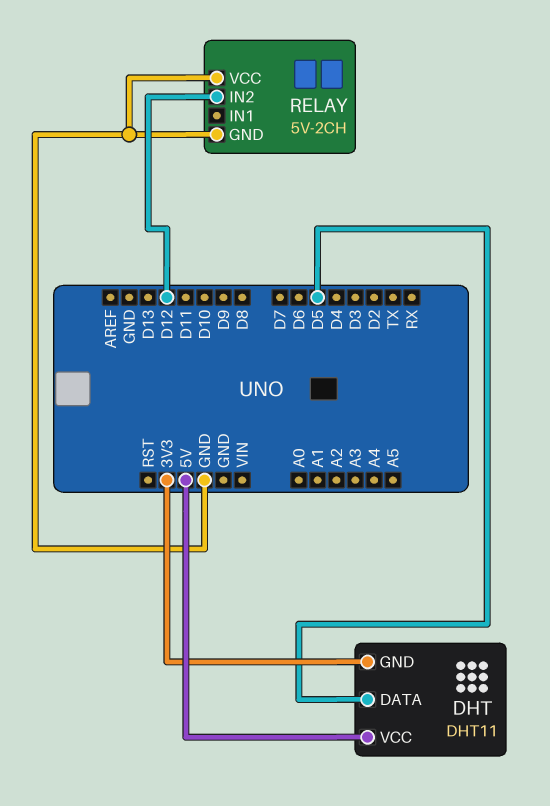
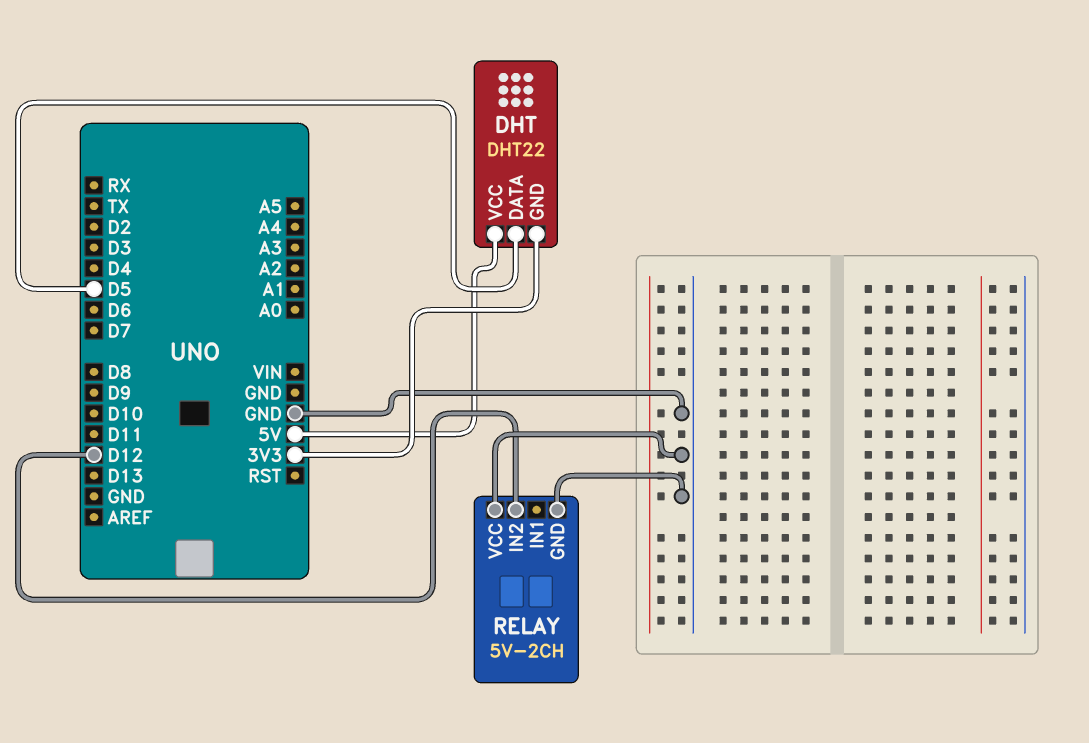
DHT: DHT11 -> DHT22

